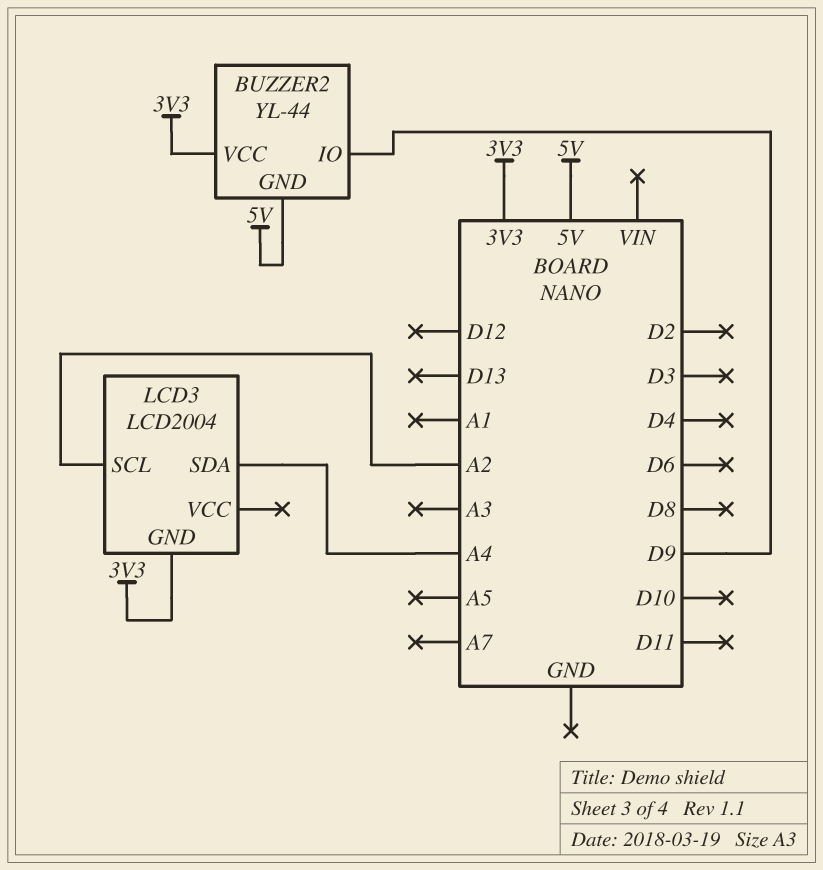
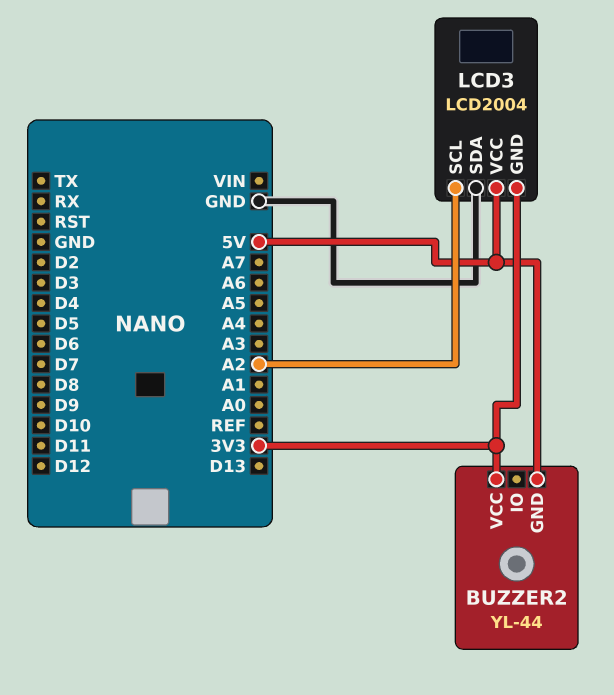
BUZZER2 pin IO: D9 -> none
LCD3 pin SDA: A4 -> GND
LCD3 pin VCC: none -> 5V

